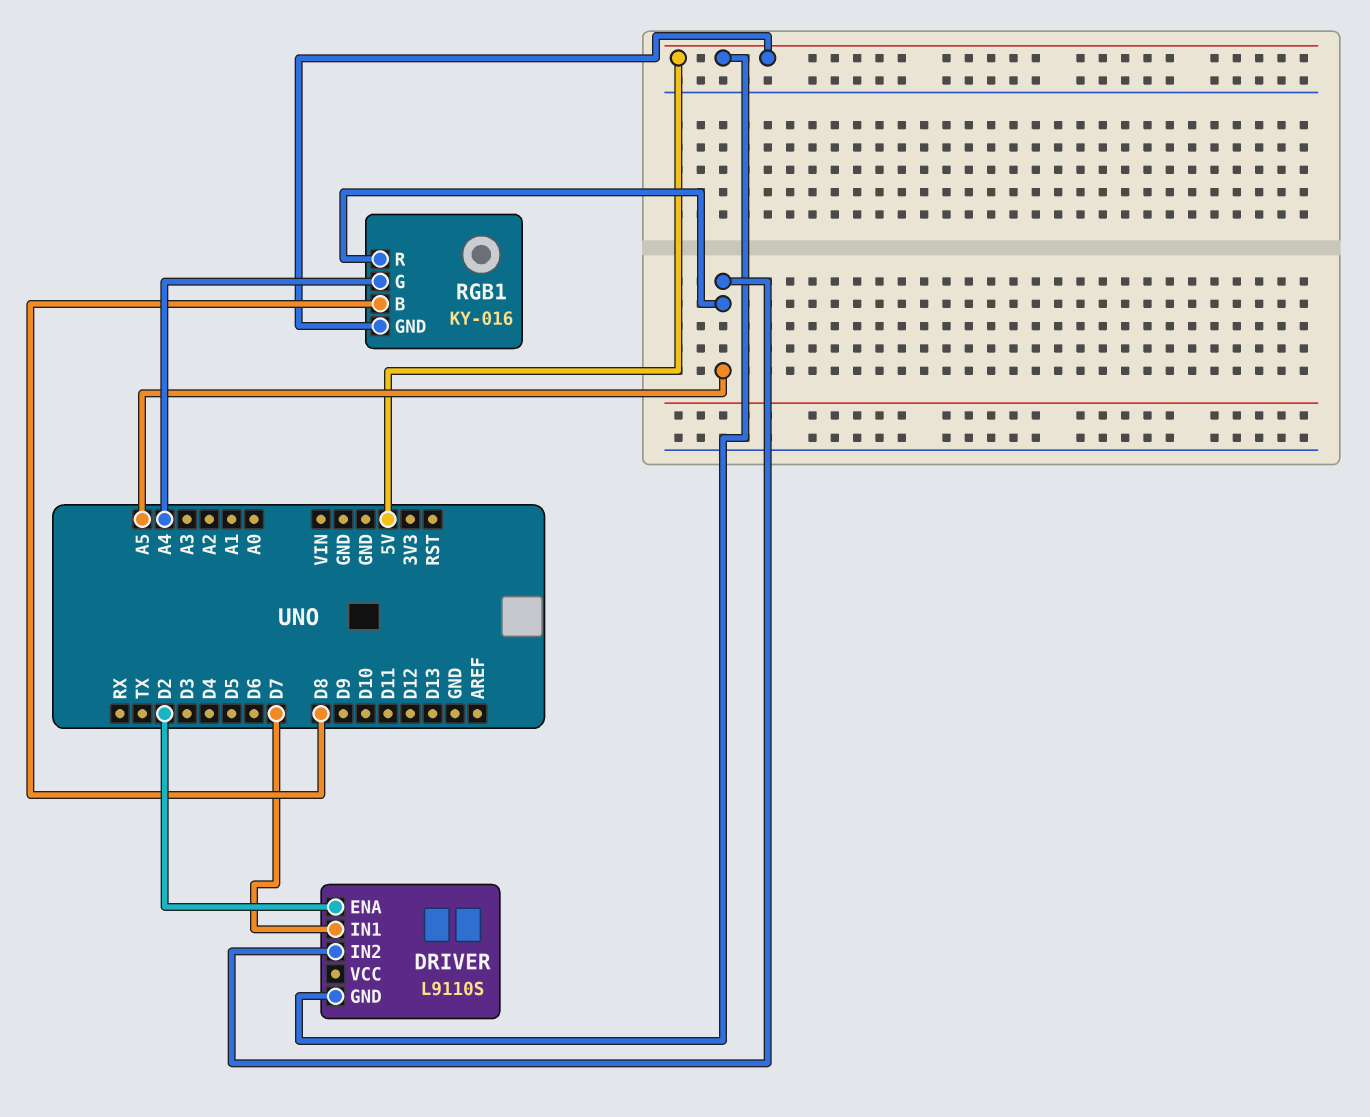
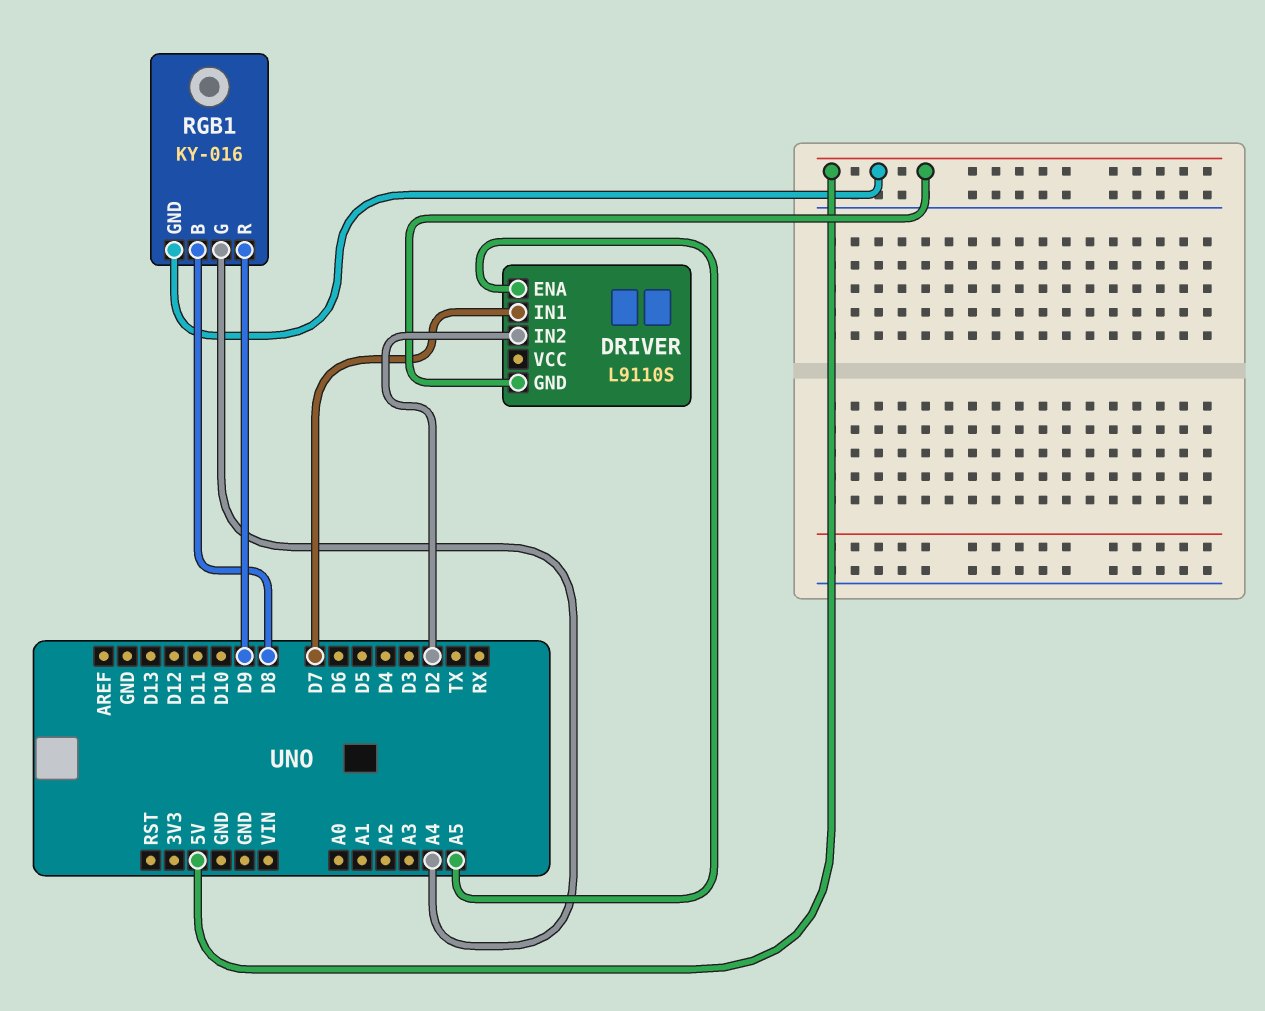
DRIVER pin ENA: D2 -> A5
DRIVER pin IN2: A5 -> D2
RGB1 pin R: A5 -> D9

